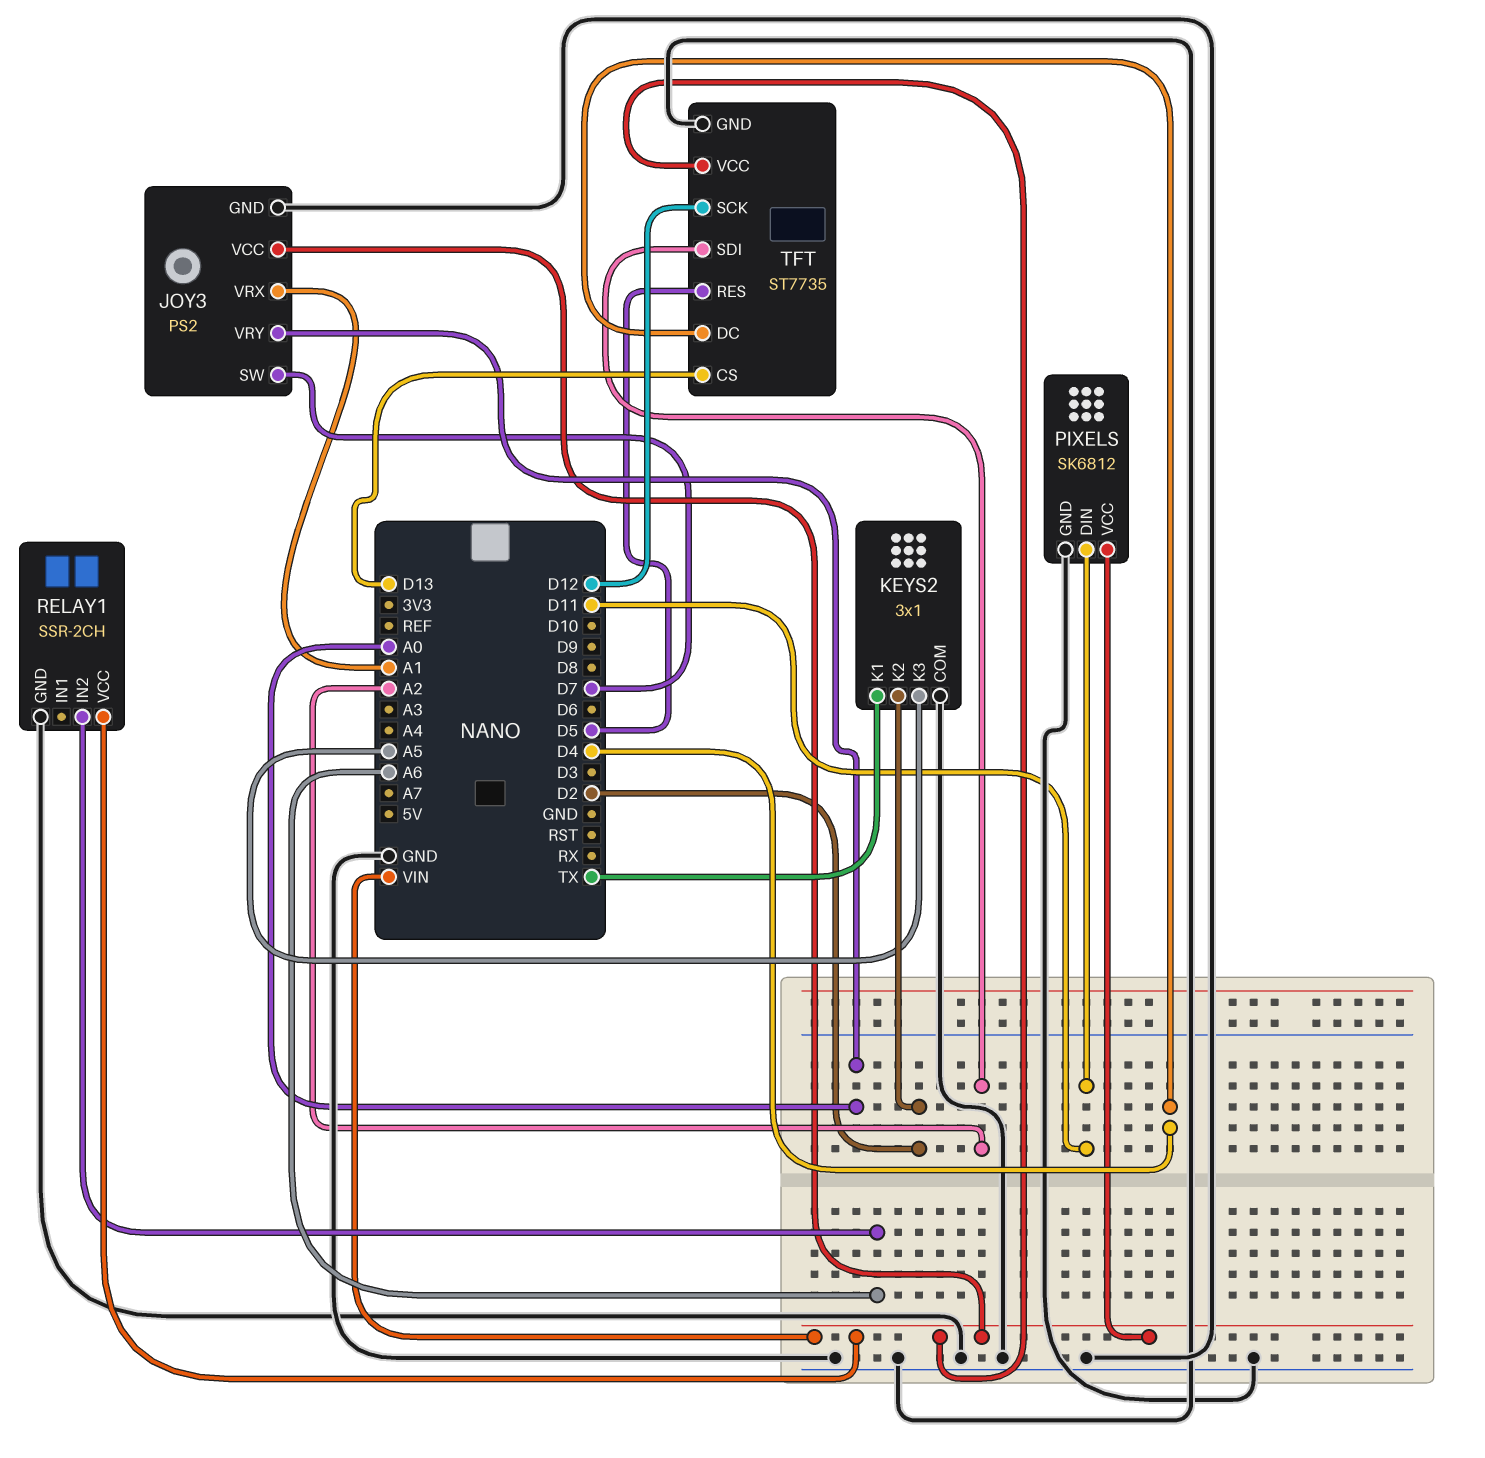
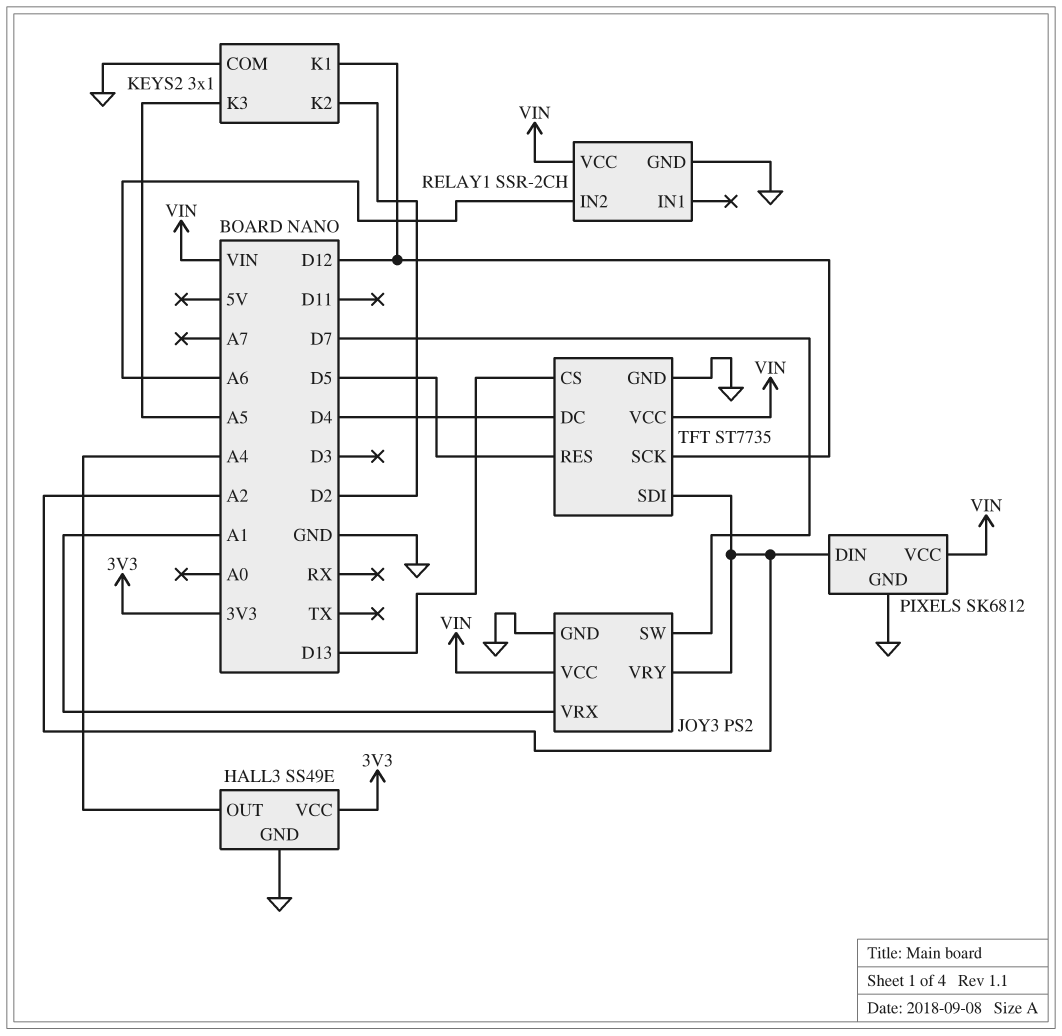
HALL3: none -> SS49E
HALL3 pin GND: none -> GND
HALL3 pin OUT: none -> A4
HALL3 pin VCC: none -> 3V3
JOY3 pin VRY: A0 -> A2
KEYS2 pin K1: TX -> D12
PIXELS pin DIN: D11 -> A2

